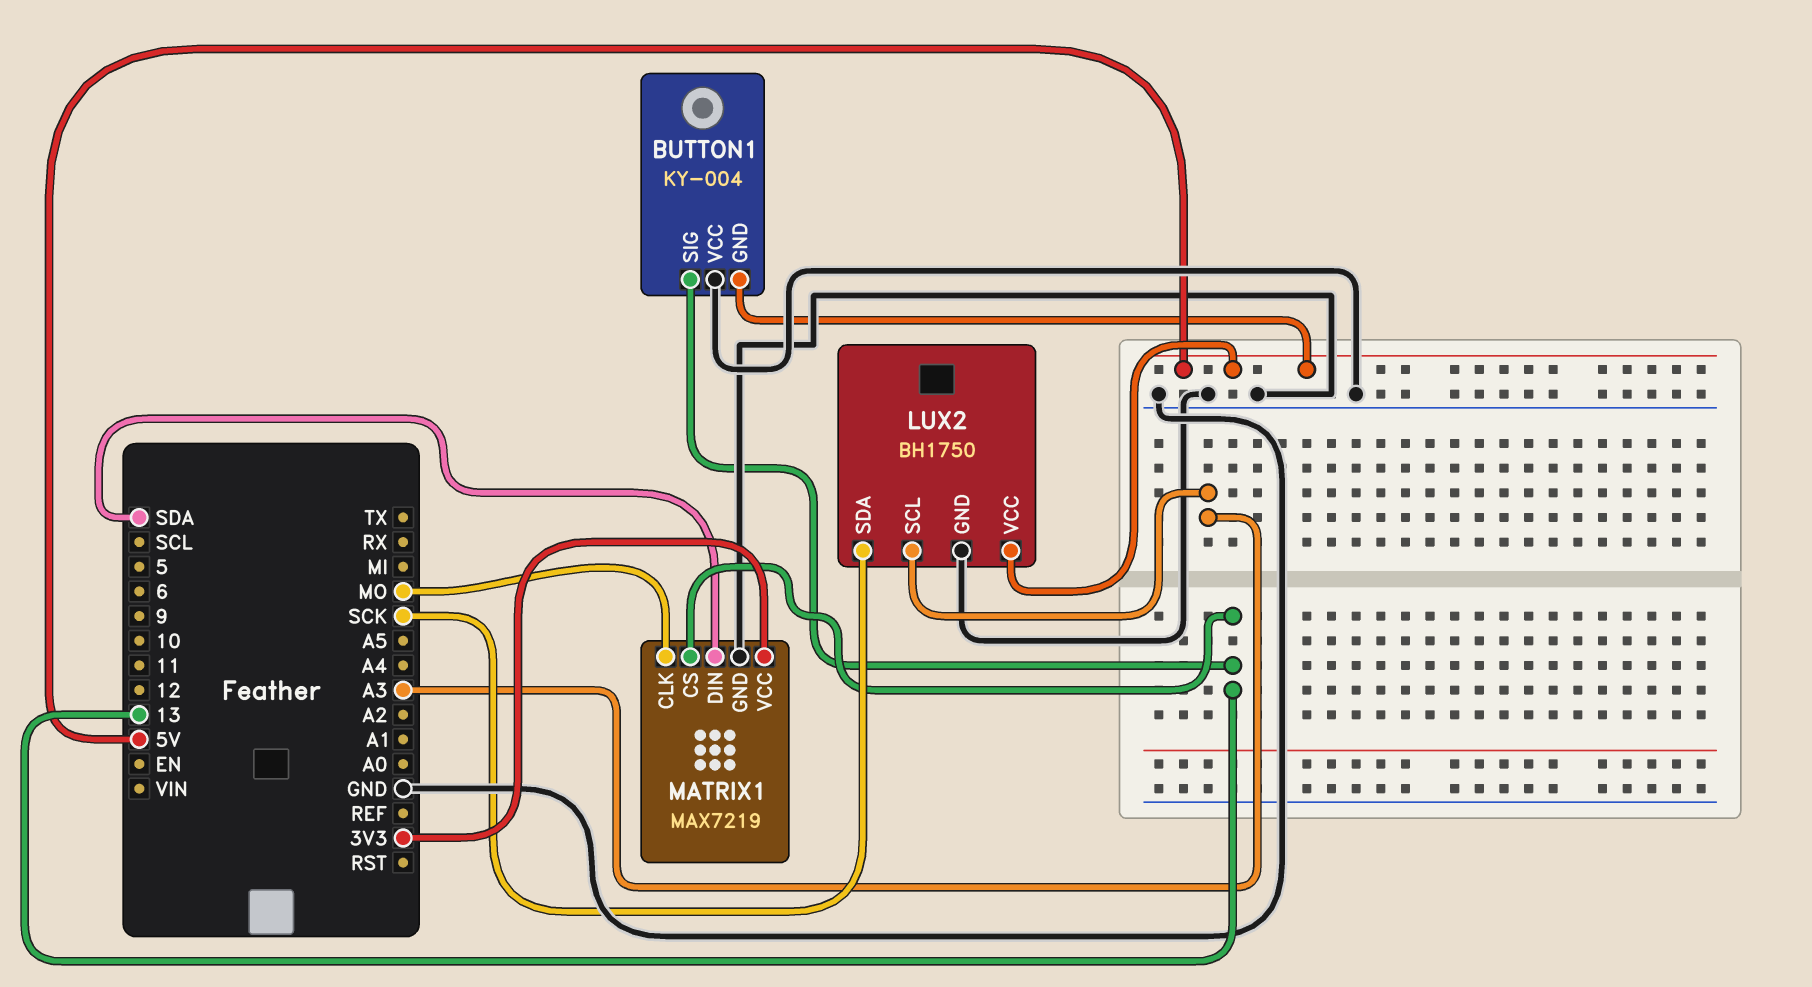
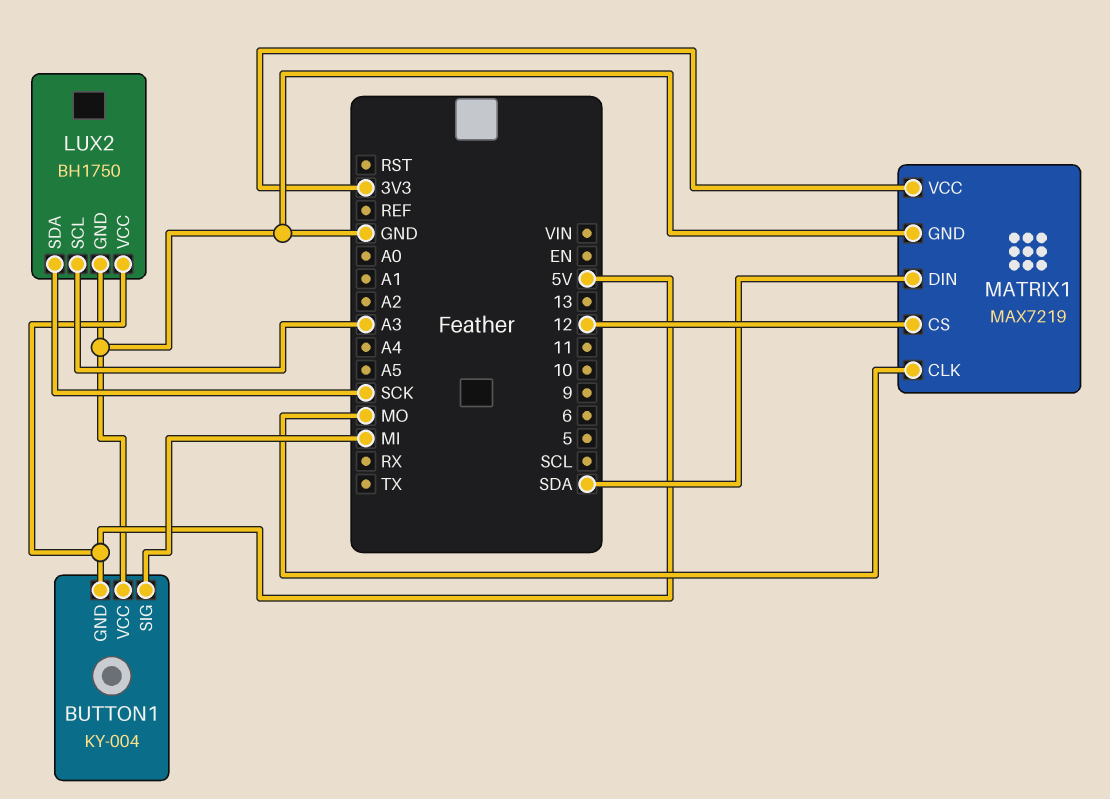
BUTTON1 pin SIG: 13 -> MI
MATRIX1 pin CS: 13 -> 12

